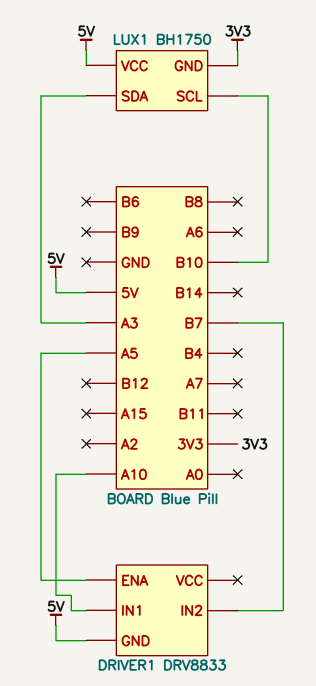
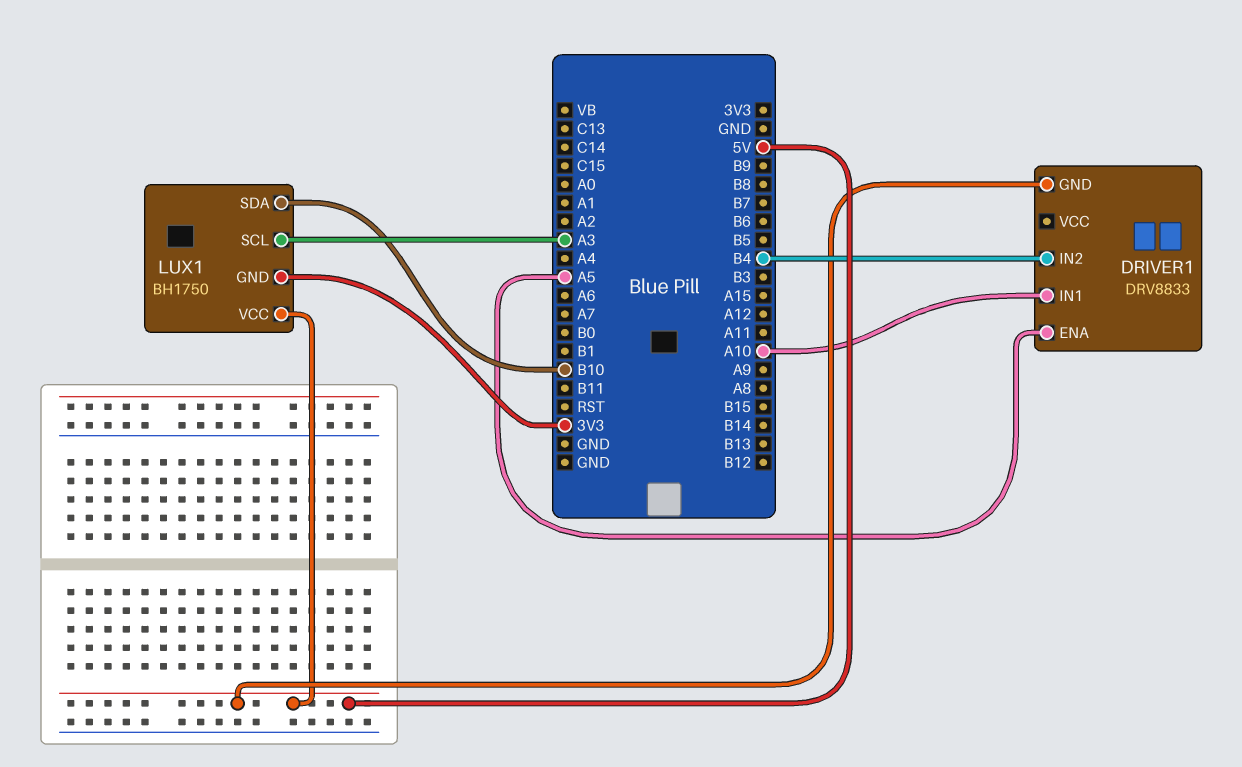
DRIVER1 pin IN2: B7 -> B4
LUX1 pin SCL: B10 -> A3
LUX1 pin SDA: A3 -> B10

